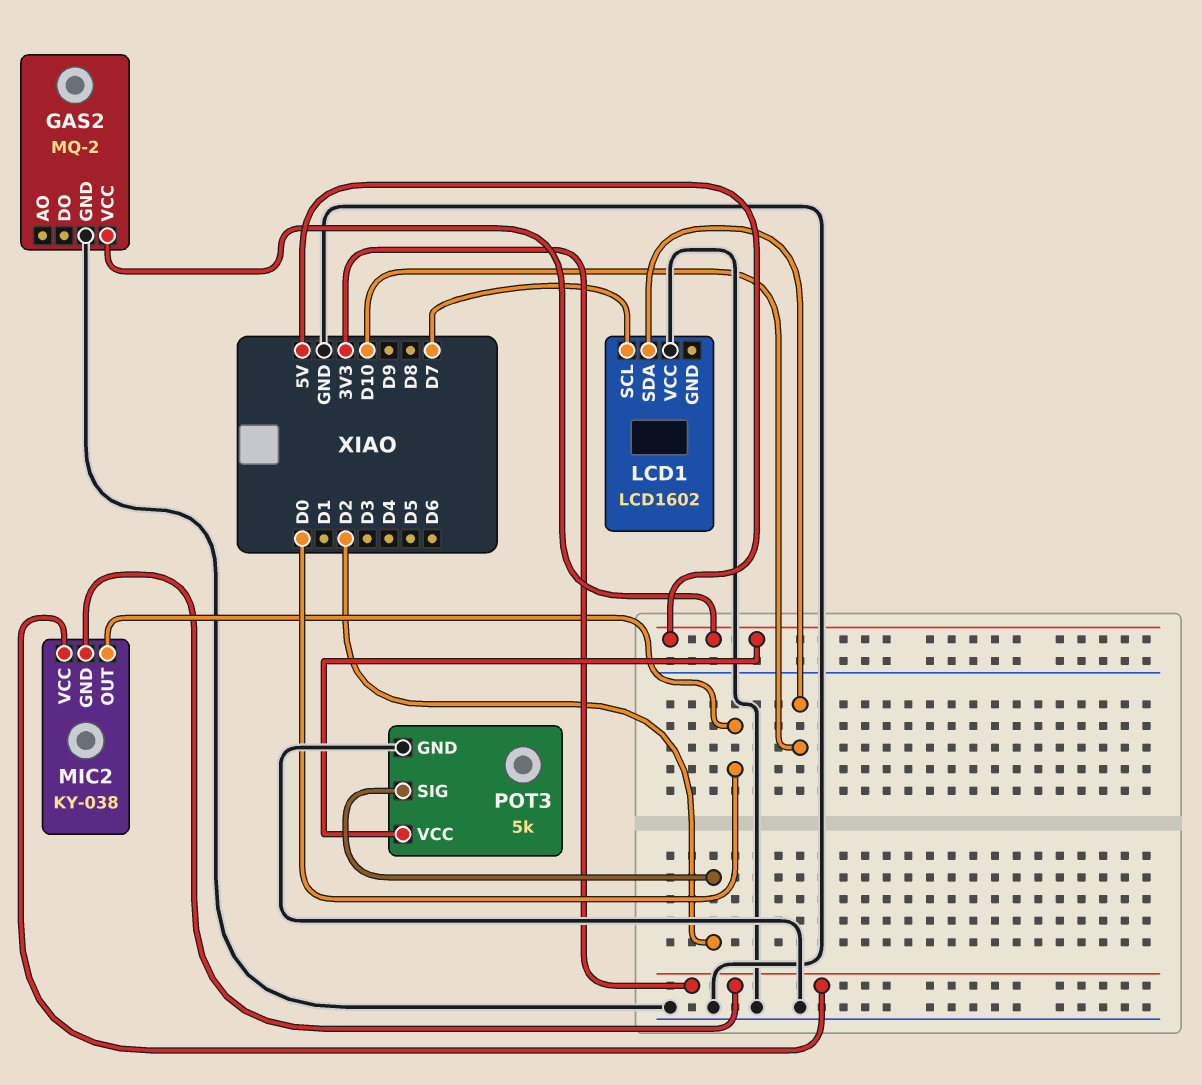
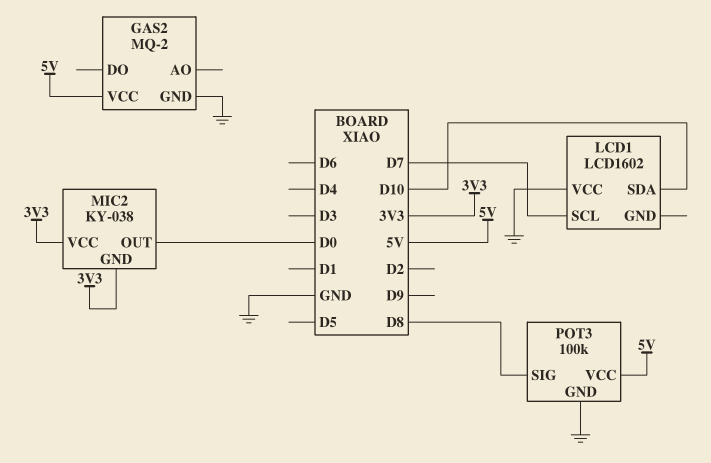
POT3: 5k -> 100k
POT3 pin SIG: D2 -> D8

